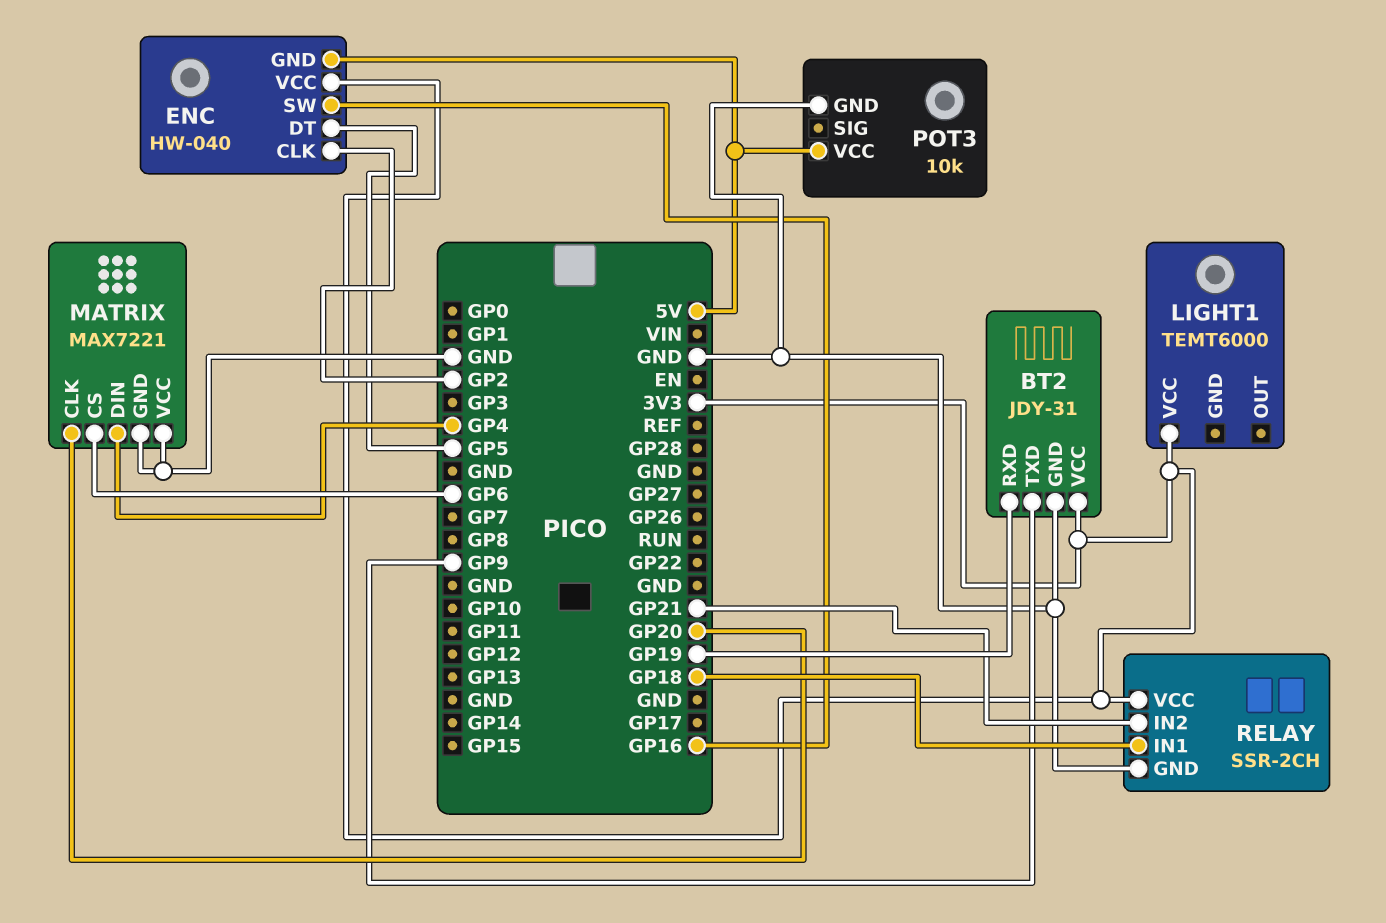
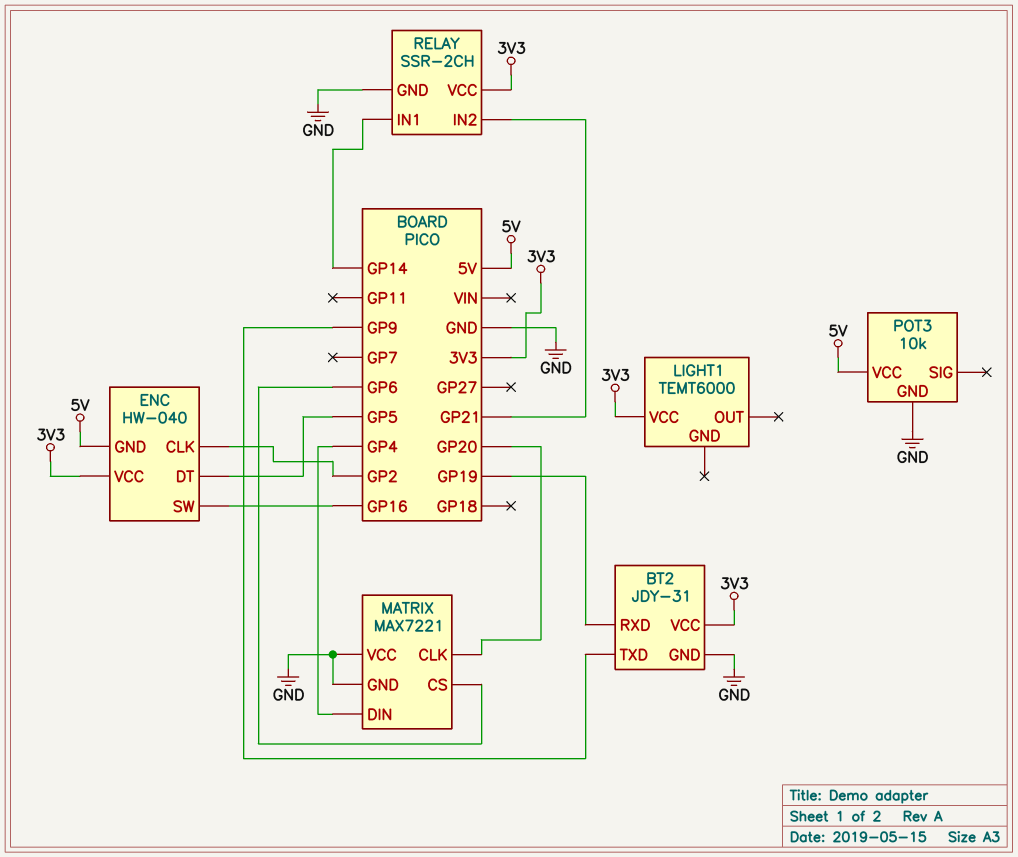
RELAY pin IN1: GP18 -> GP14

